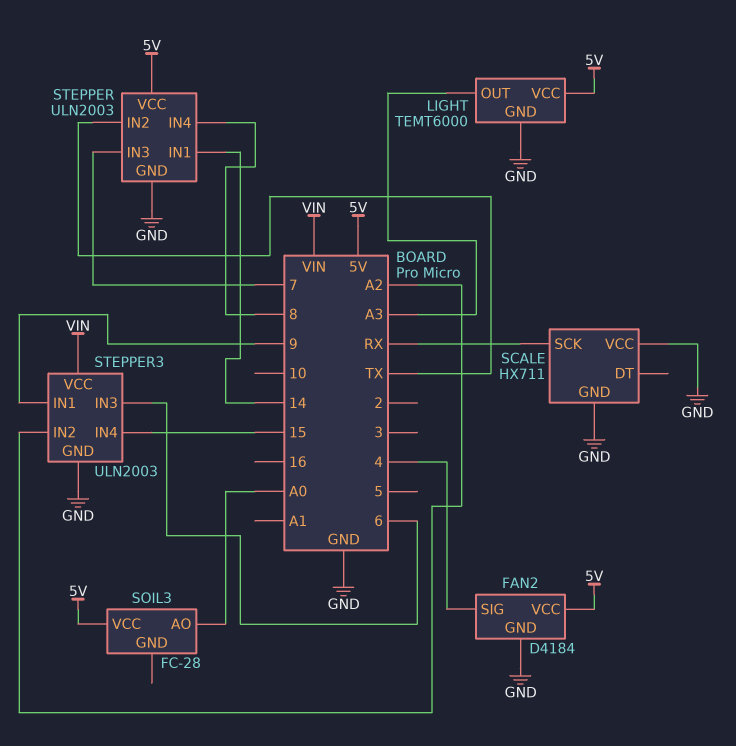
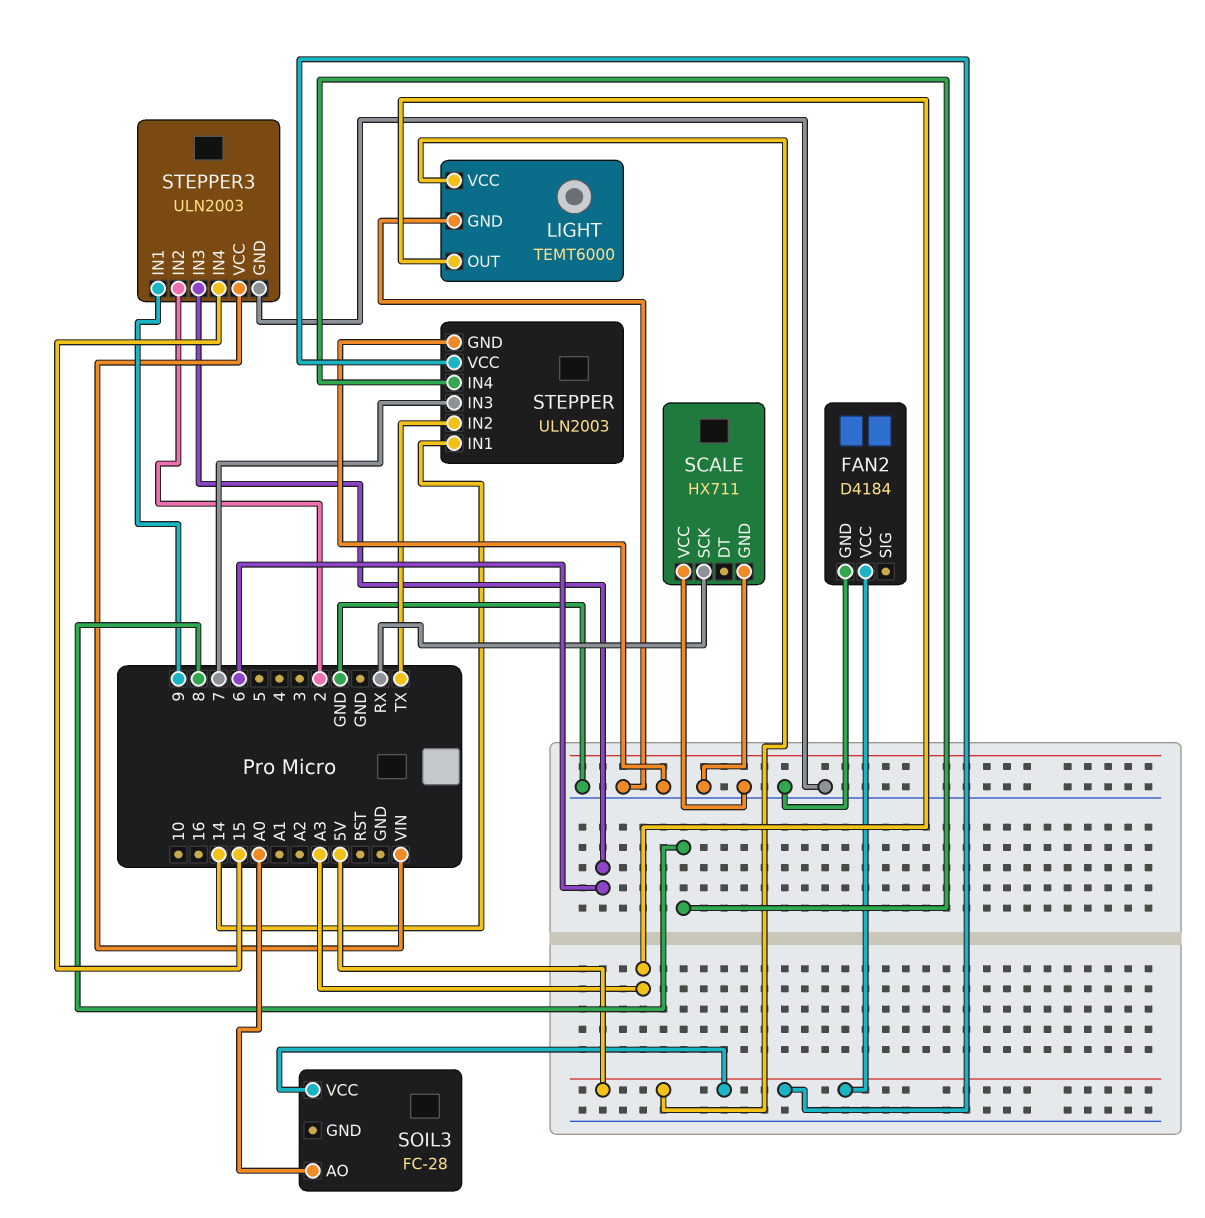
FAN2 pin SIG: 4 -> none
STEPPER3 pin IN2: A2 -> 2

